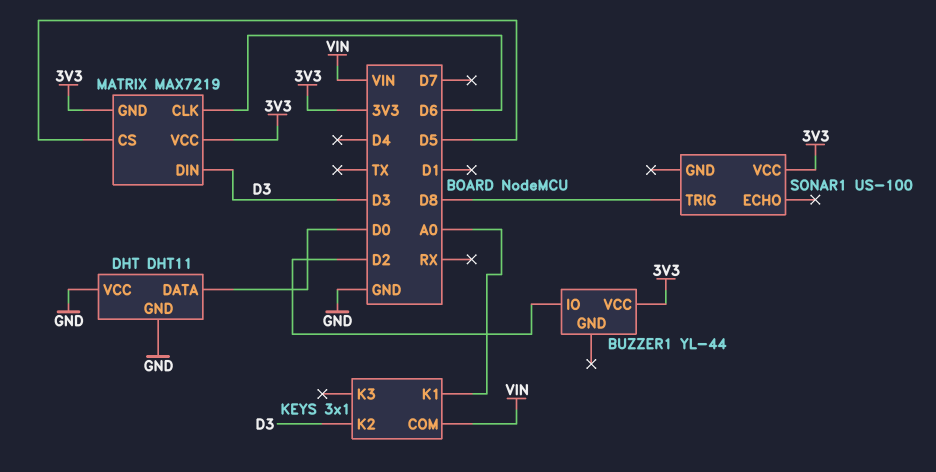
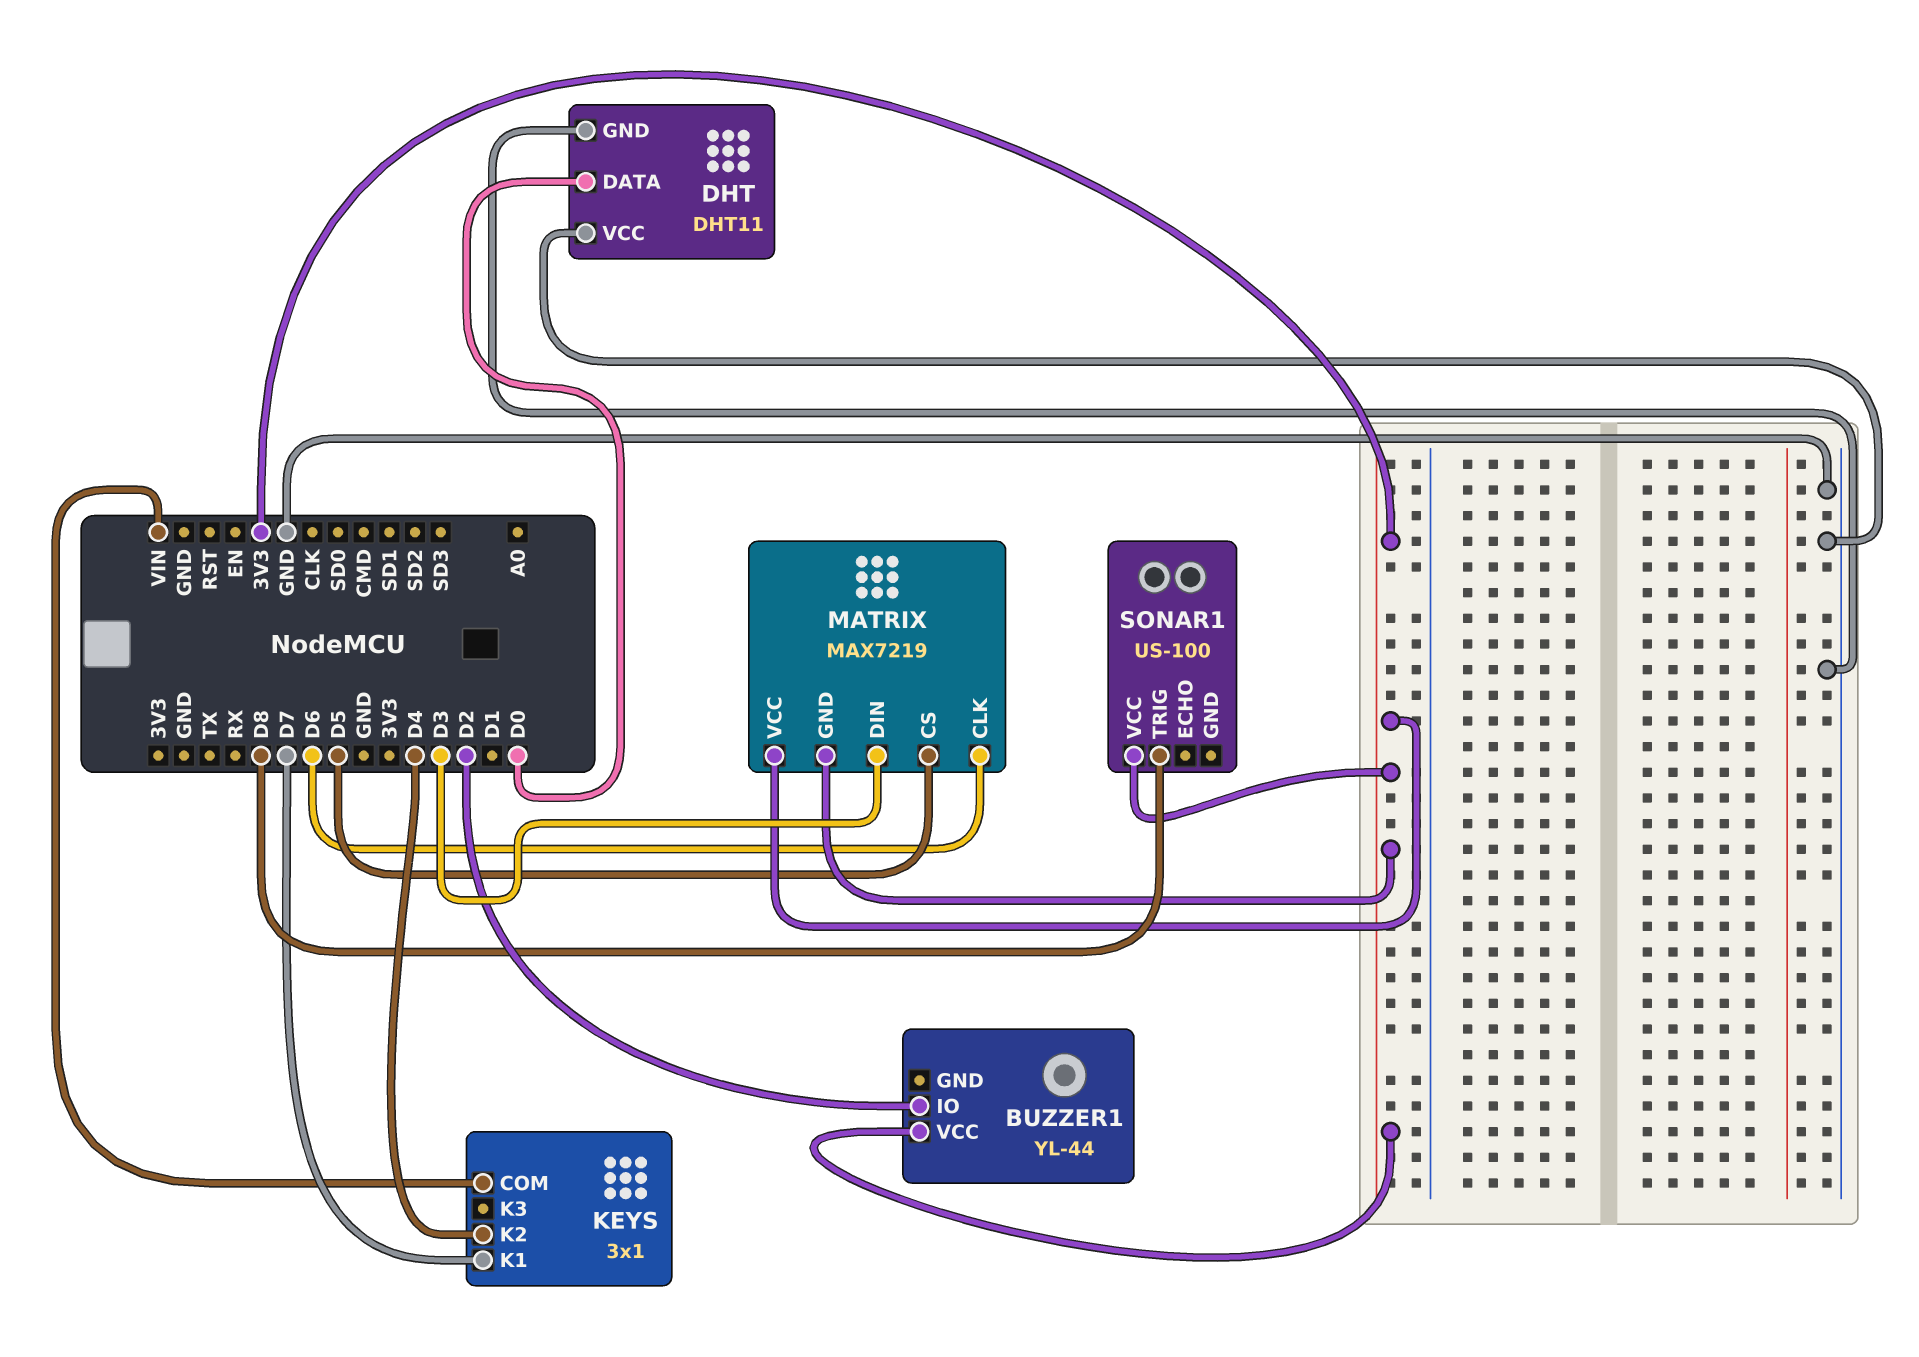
KEYS pin K1: A0 -> D7
KEYS pin K2: D3 -> D4

